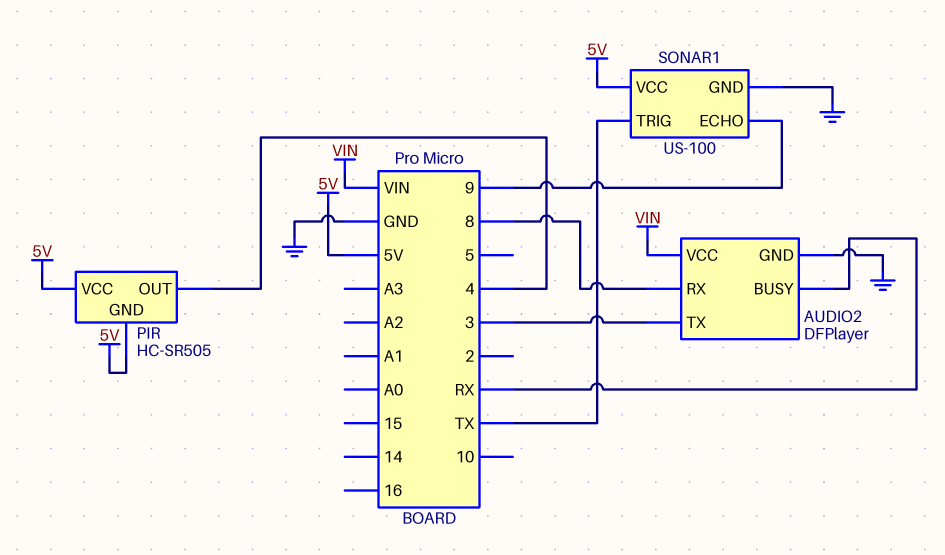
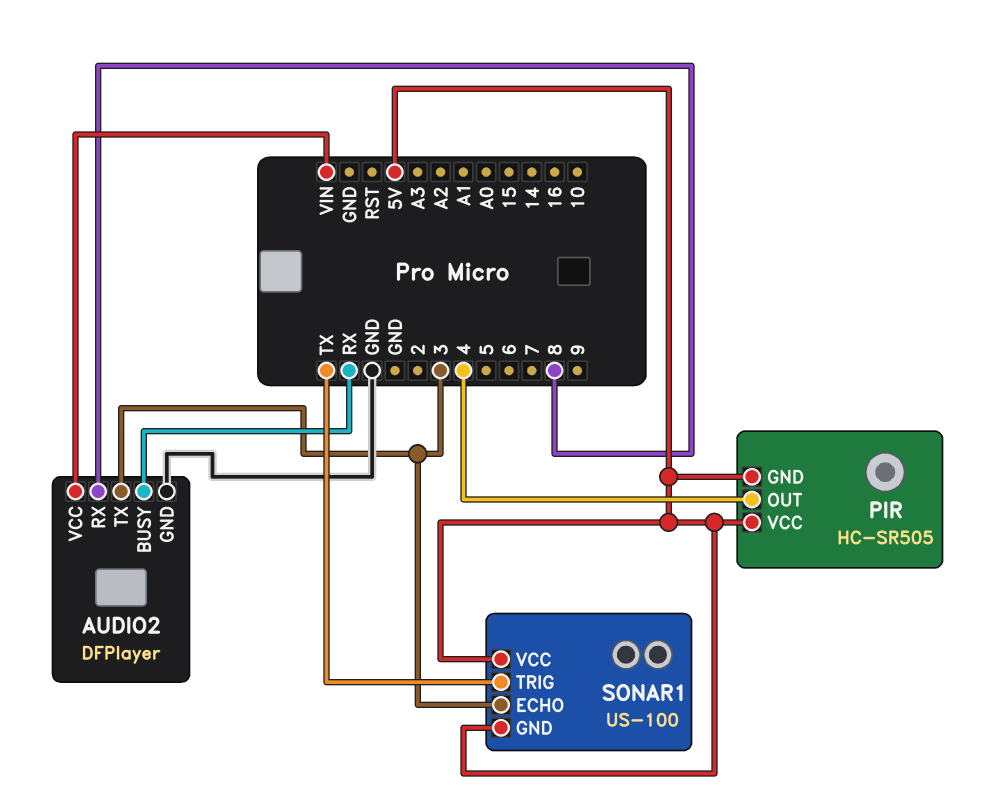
SONAR1 pin ECHO: 9 -> 3
SONAR1 pin GND: GND -> 5V

